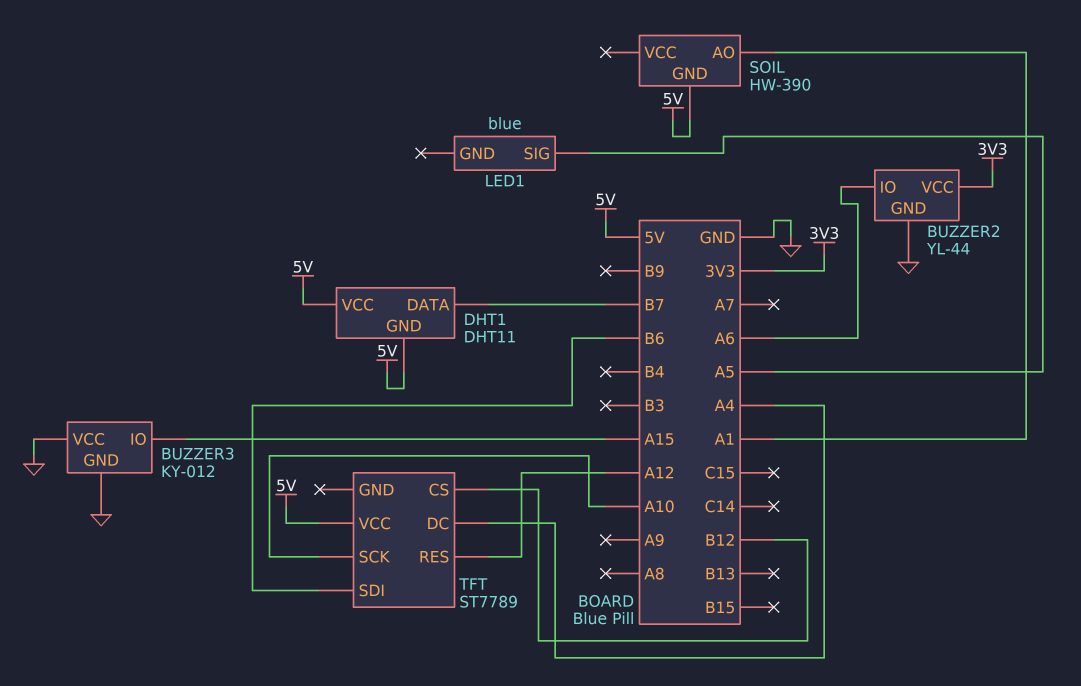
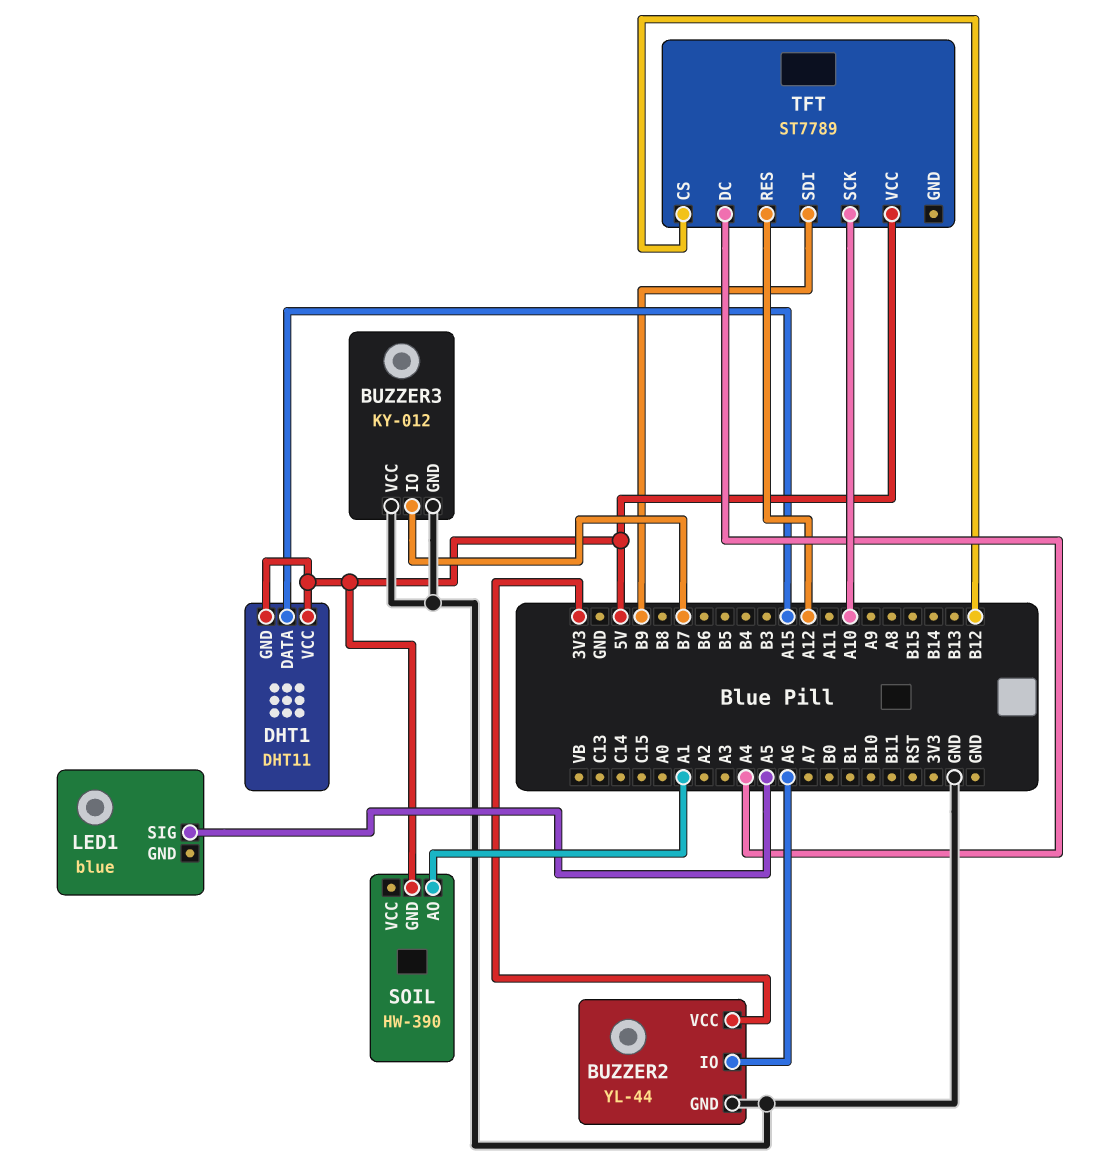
BUZZER3 pin IO: A15 -> B7
DHT1 pin DATA: B7 -> A15
TFT pin SDI: B6 -> B9

